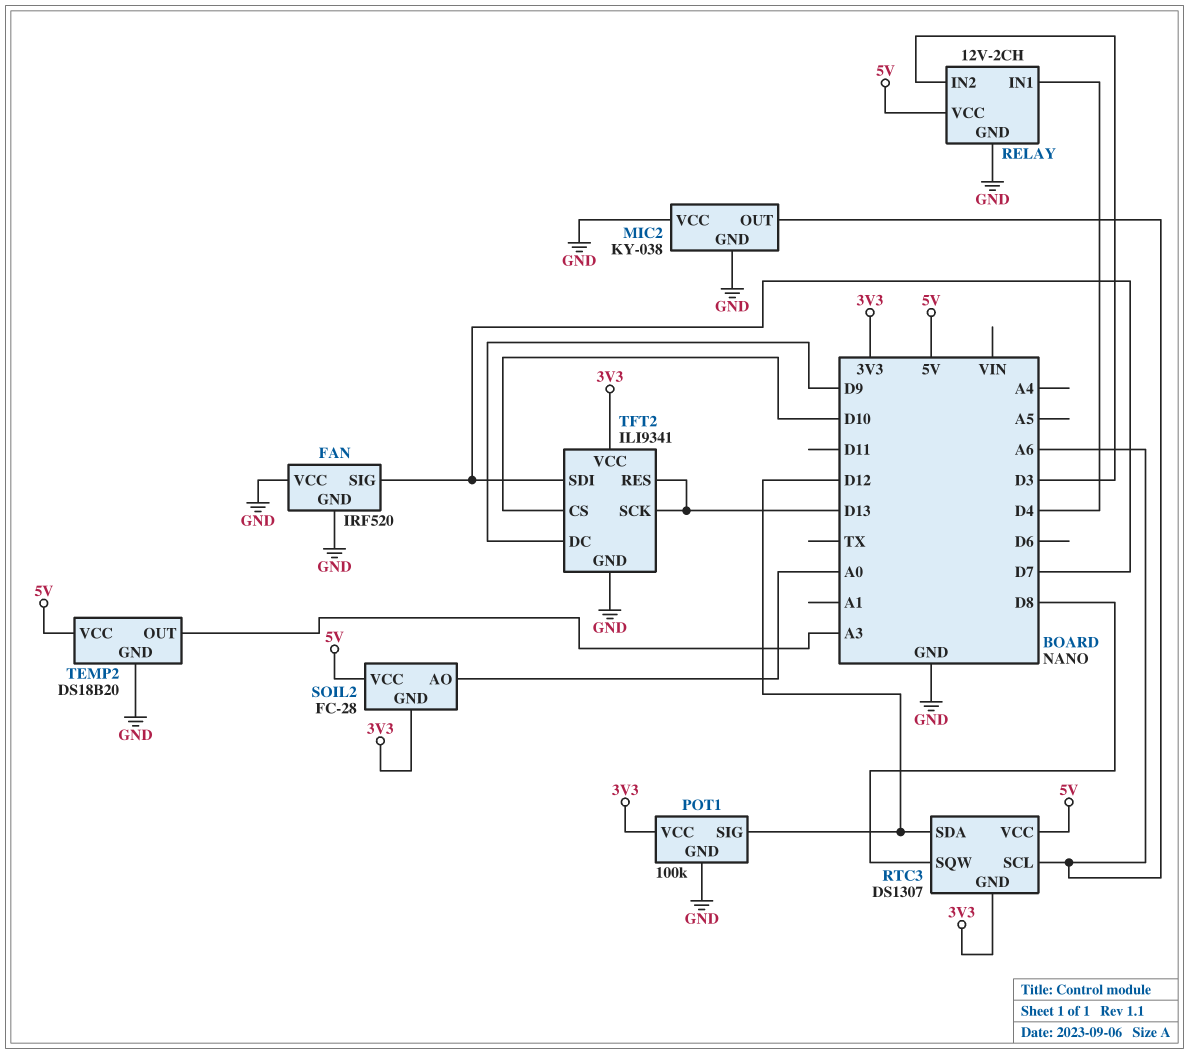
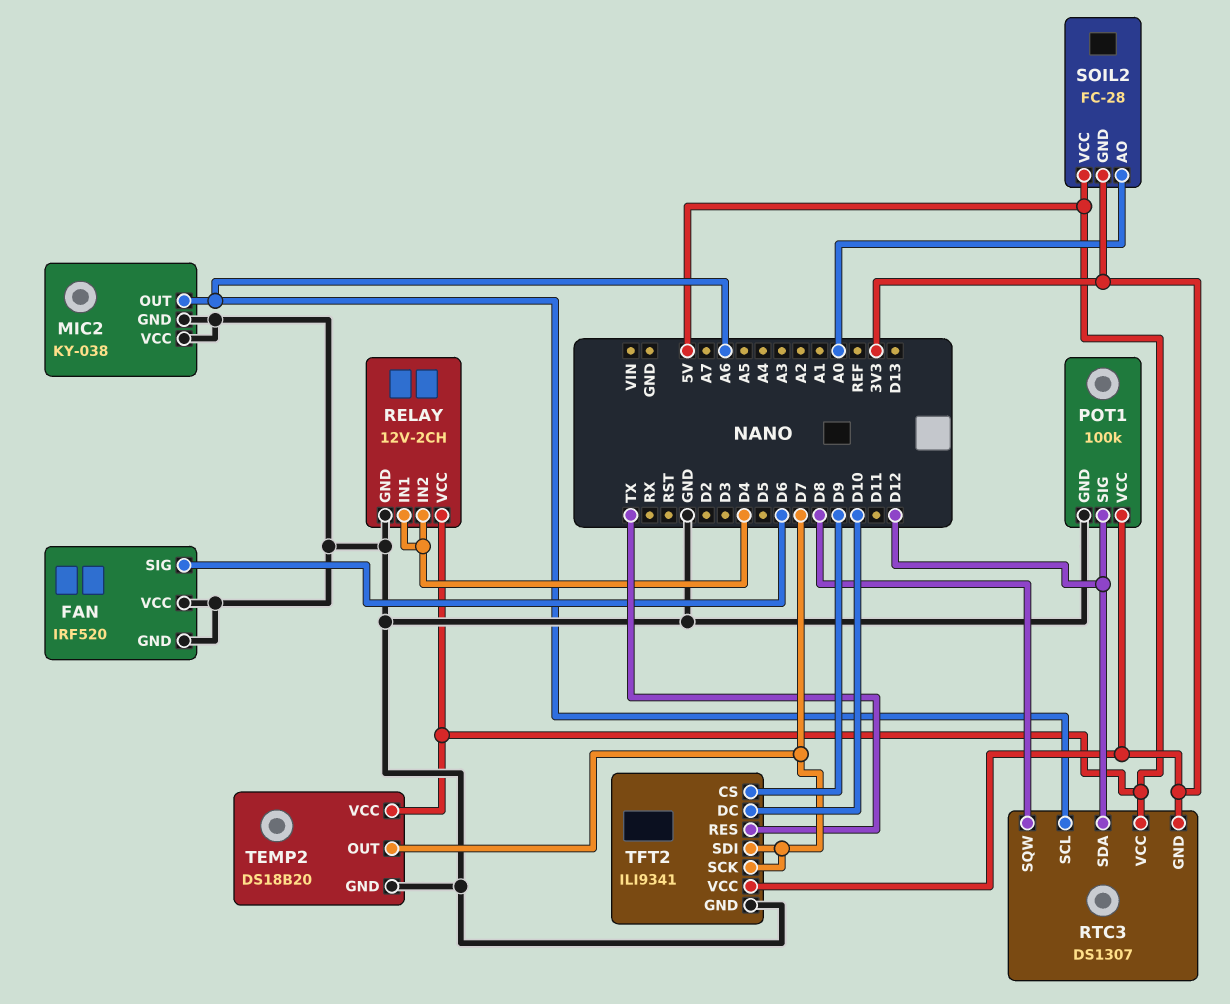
FAN pin SIG: D7 -> D6
RELAY pin IN2: D3 -> D4
TEMP2 pin OUT: A3 -> D7
TFT2 pin CS: D10 -> D9
TFT2 pin DC: D9 -> D10
TFT2 pin RES: D13 -> TX
TFT2 pin SCK: D13 -> D7

